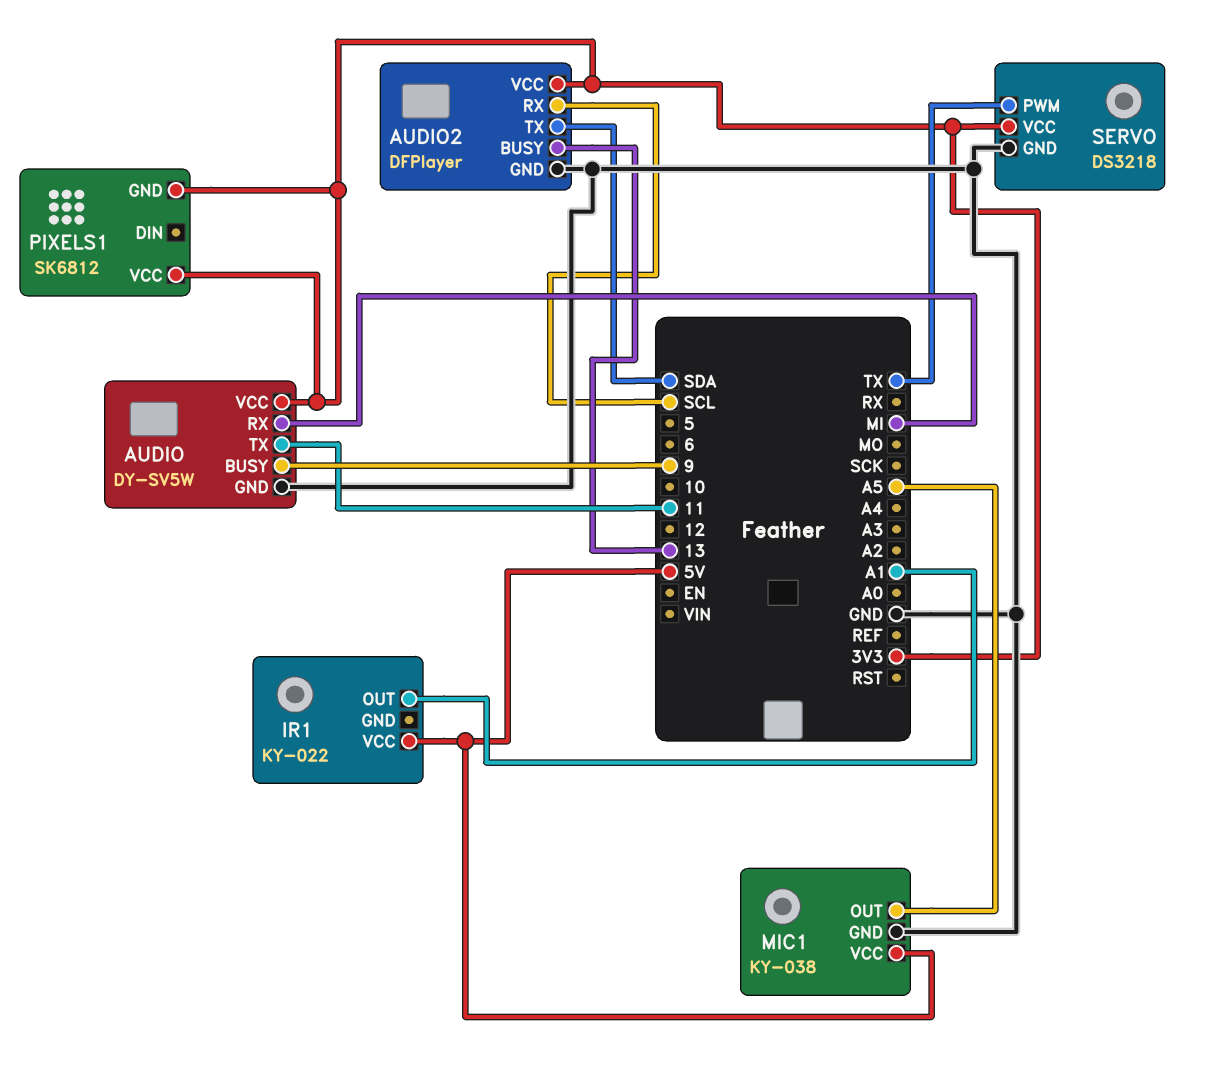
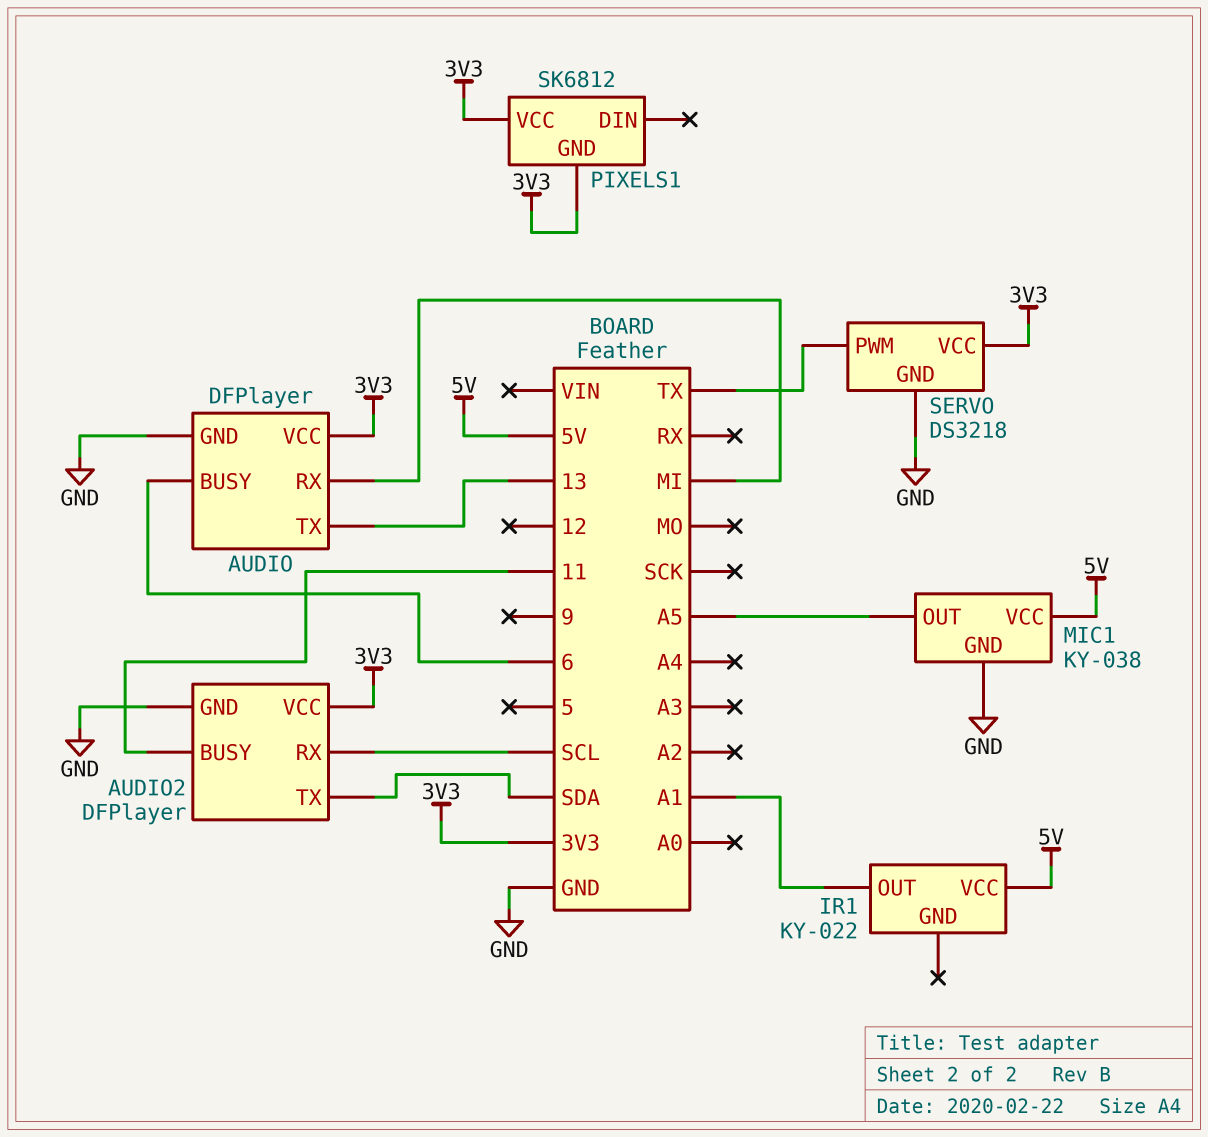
AUDIO: DY-SV5W -> DFPlayer
AUDIO pin BUSY: 9 -> 6
AUDIO pin TX: 11 -> 13
AUDIO2 pin BUSY: 13 -> 11

